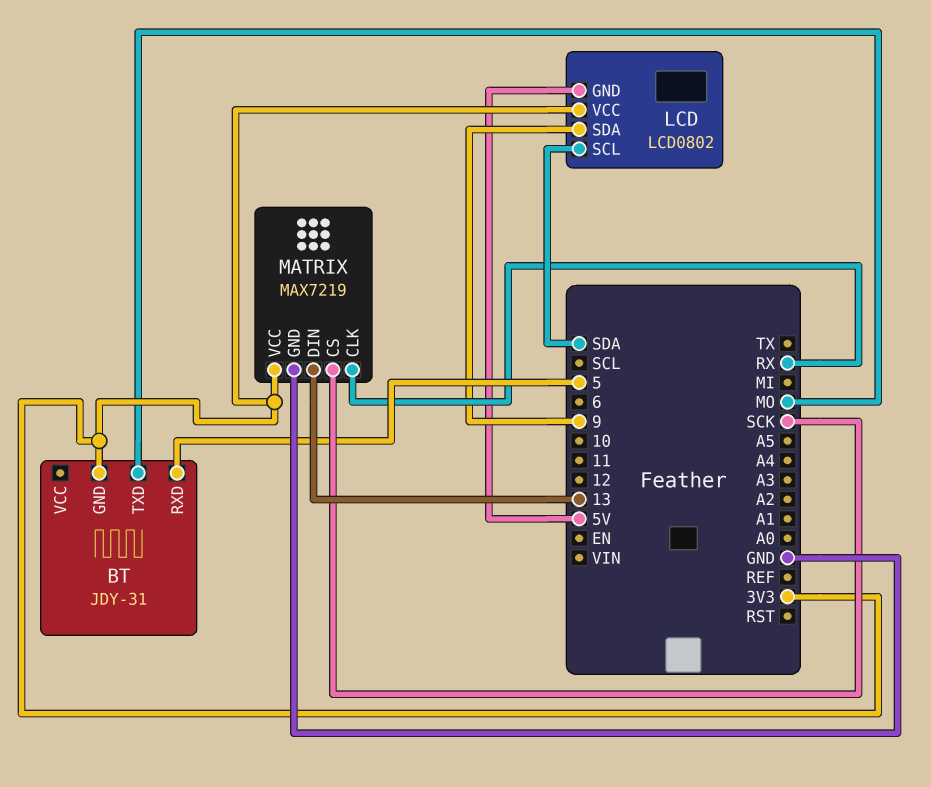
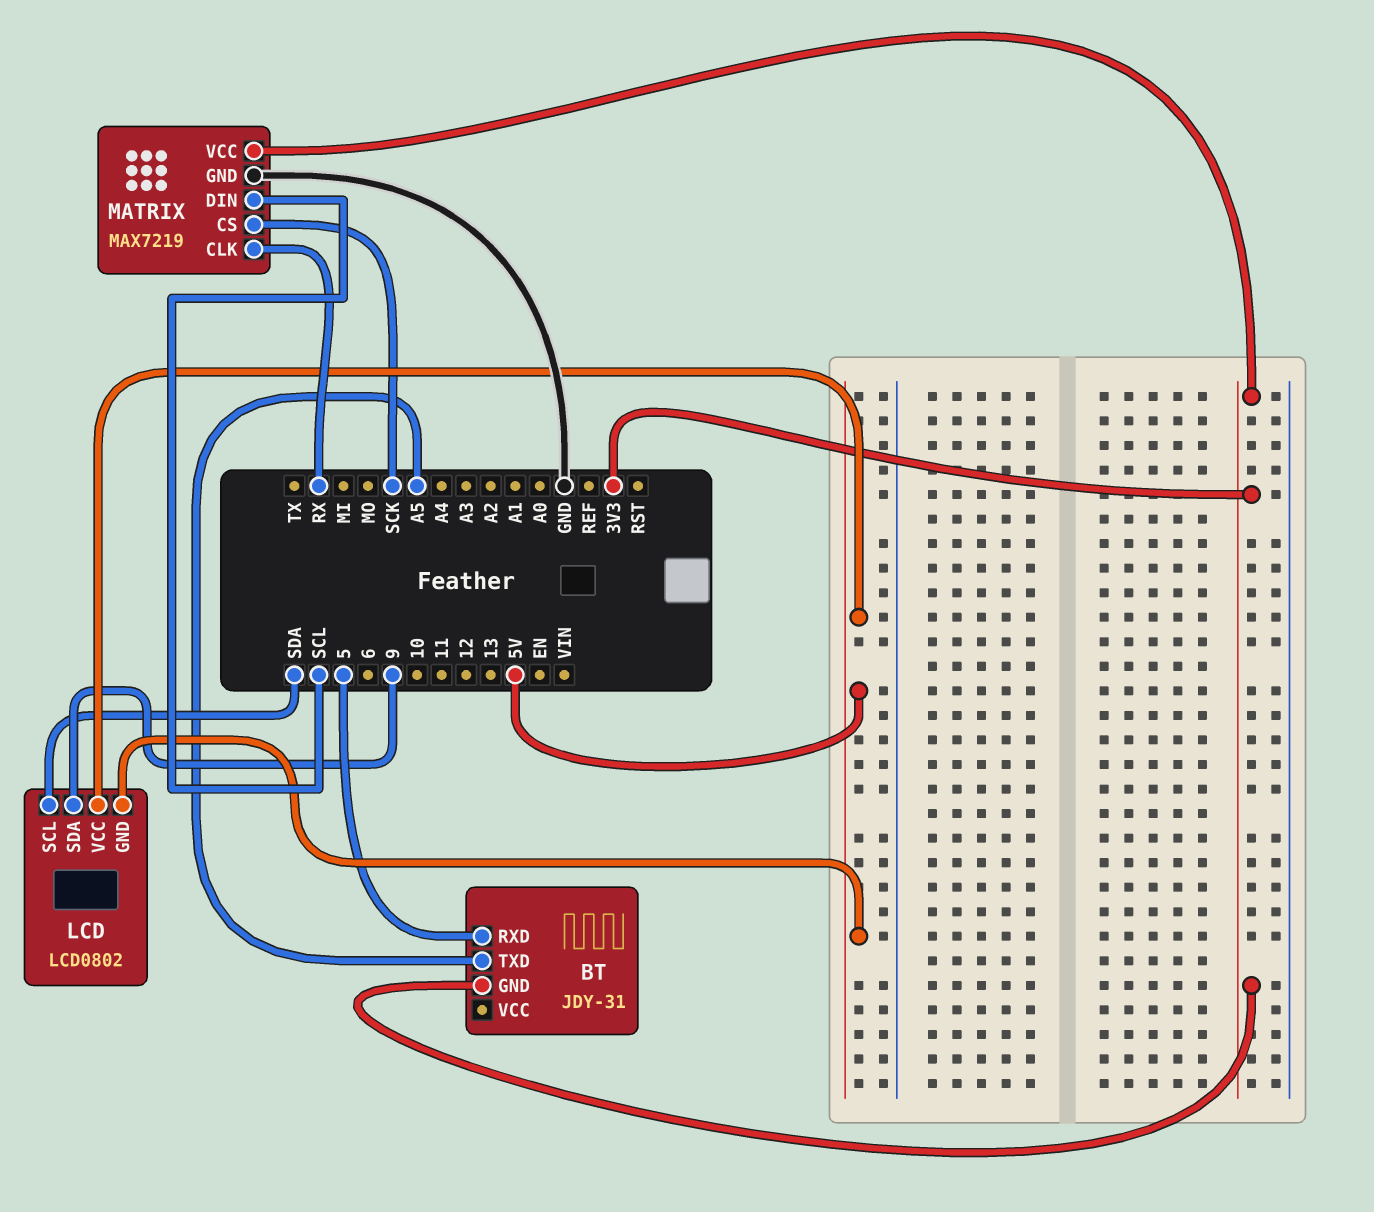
BT pin TXD: MO -> A5
LCD pin VCC: 3V3 -> 5V
MATRIX pin DIN: 13 -> SCL

